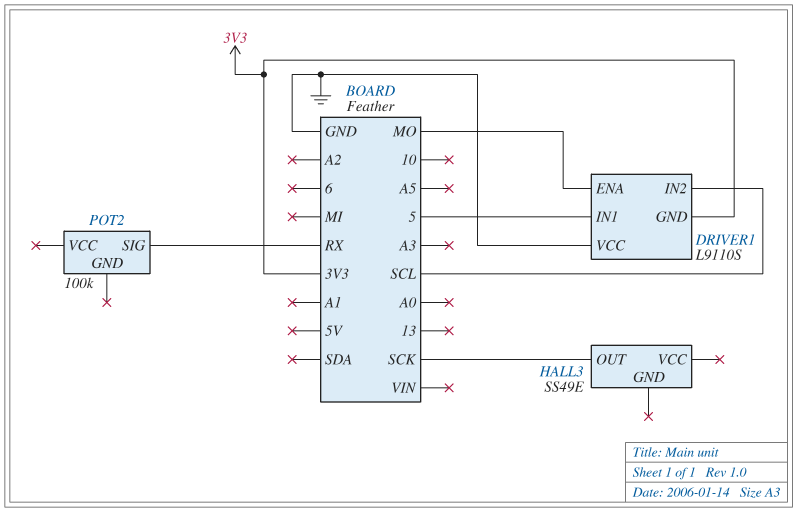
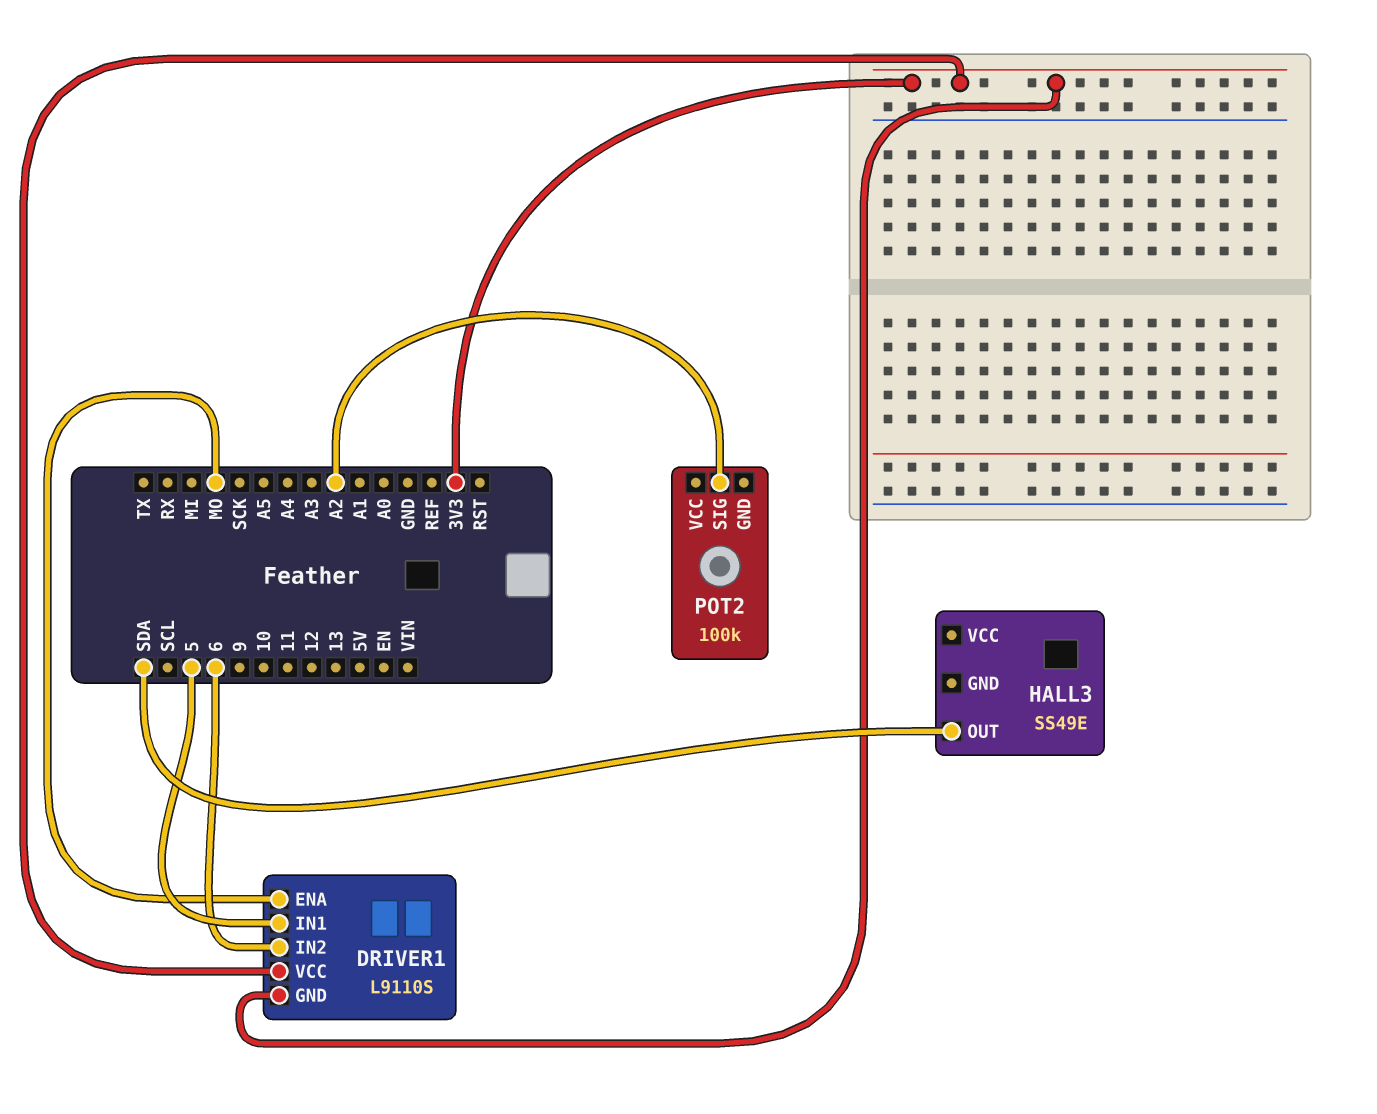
DRIVER1 pin IN2: SCL -> 6
DRIVER1 pin VCC: GND -> 3V3
HALL3 pin OUT: SCK -> SDA
POT2 pin SIG: RX -> A2

